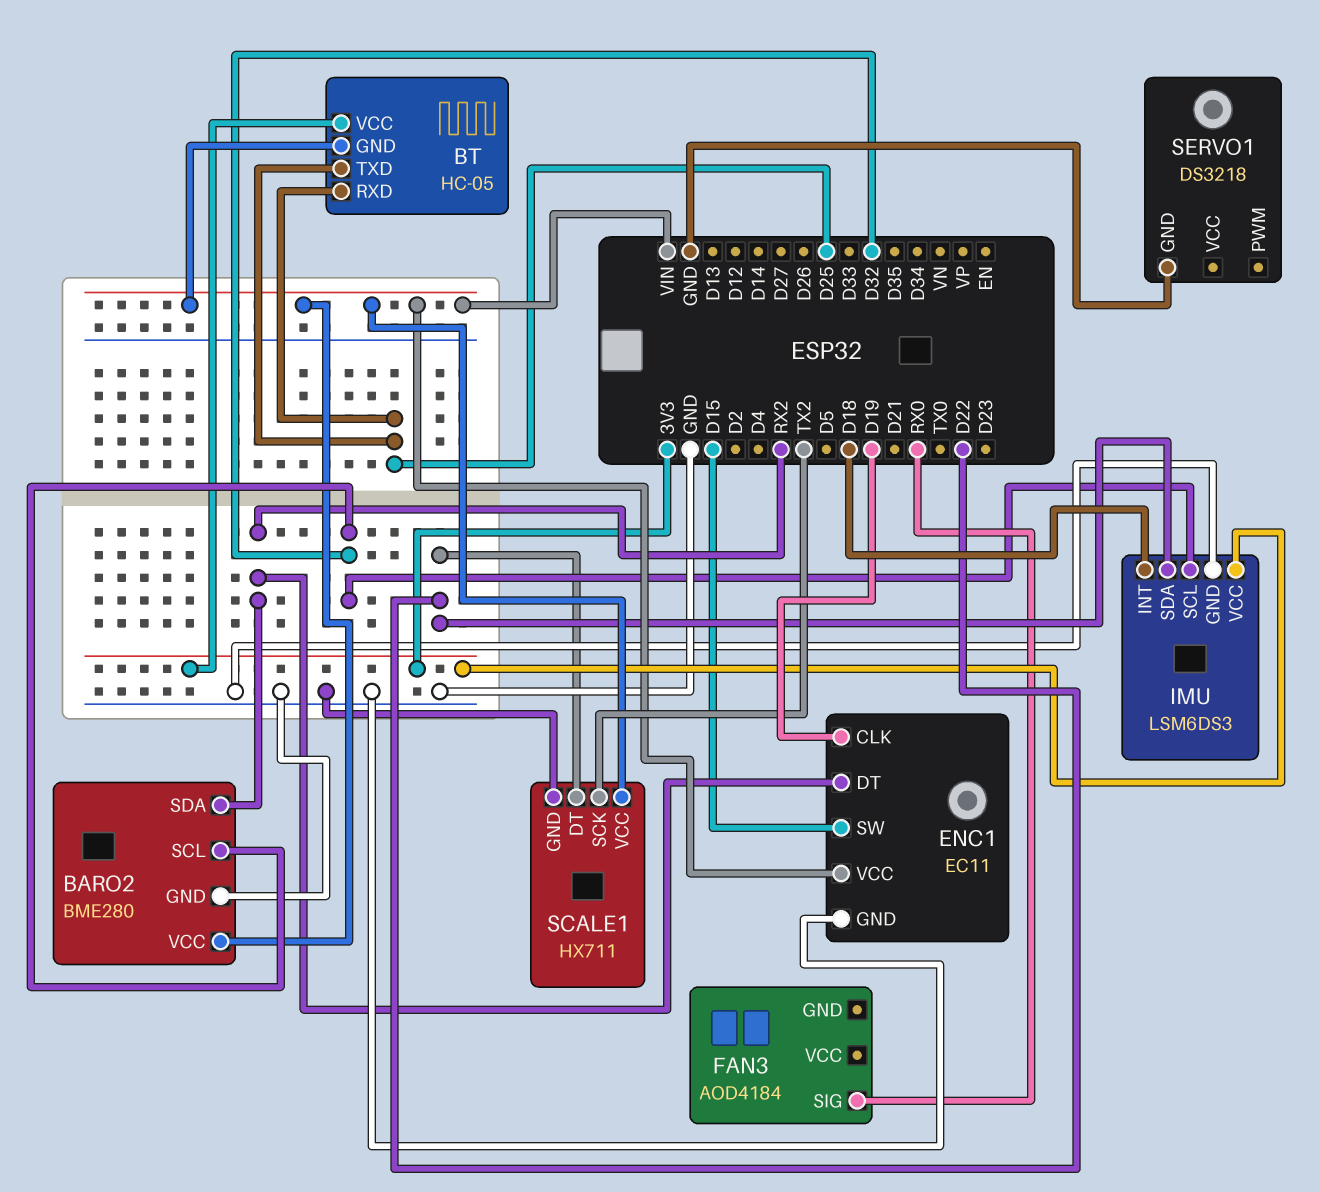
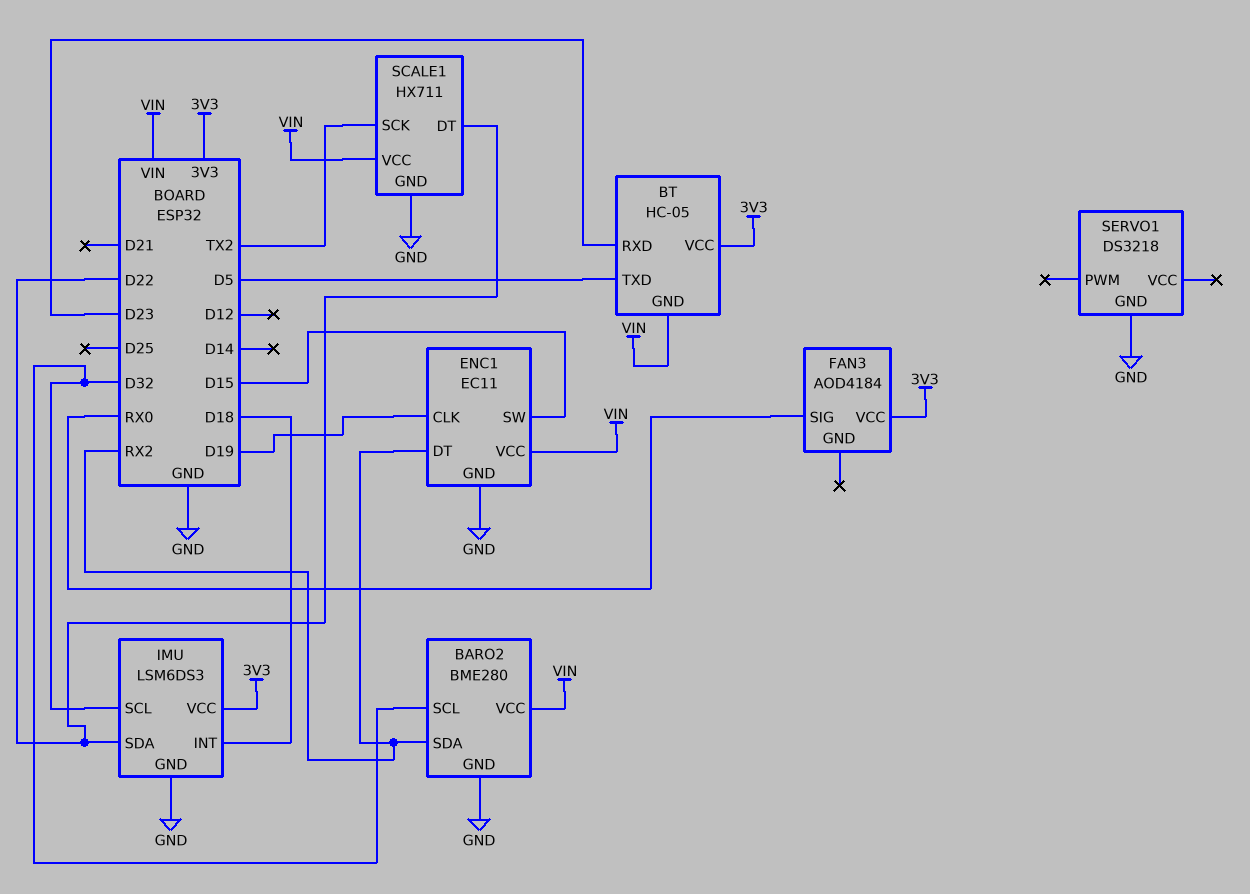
BT pin RXD: D25 -> D23
BT pin TXD: D25 -> D5
FAN3 pin VCC: none -> 3V3

